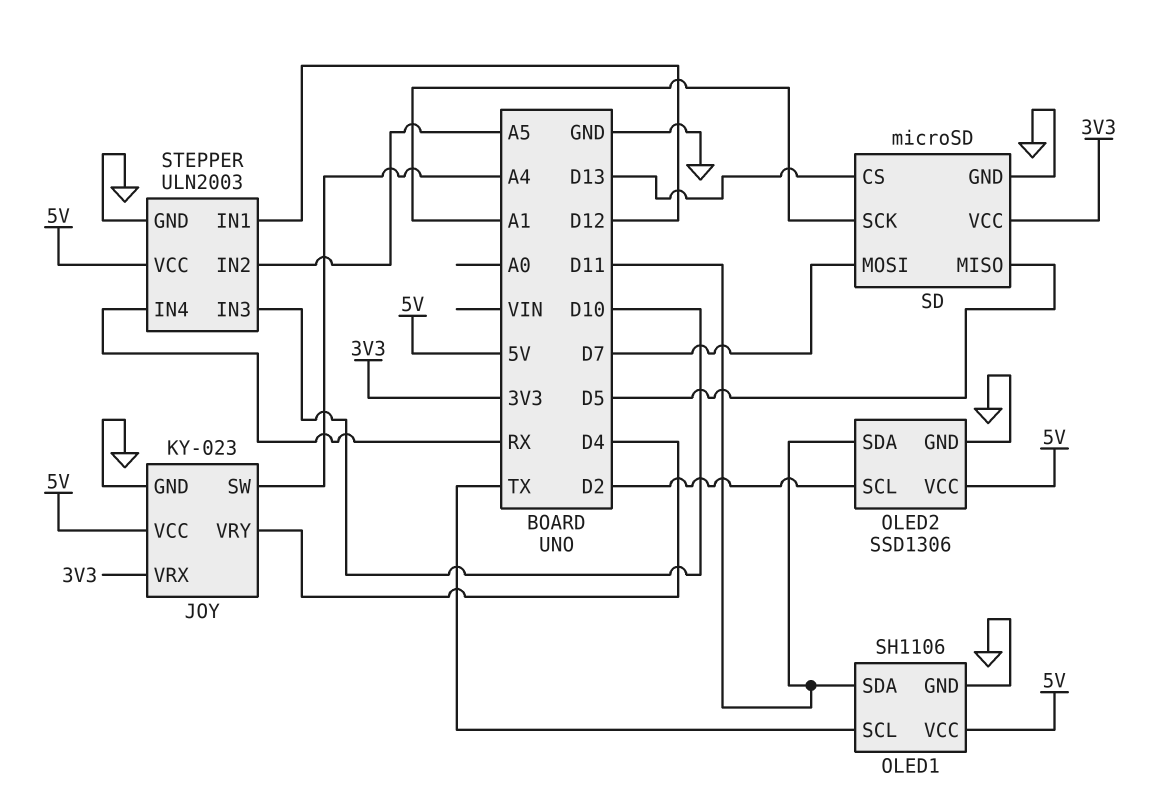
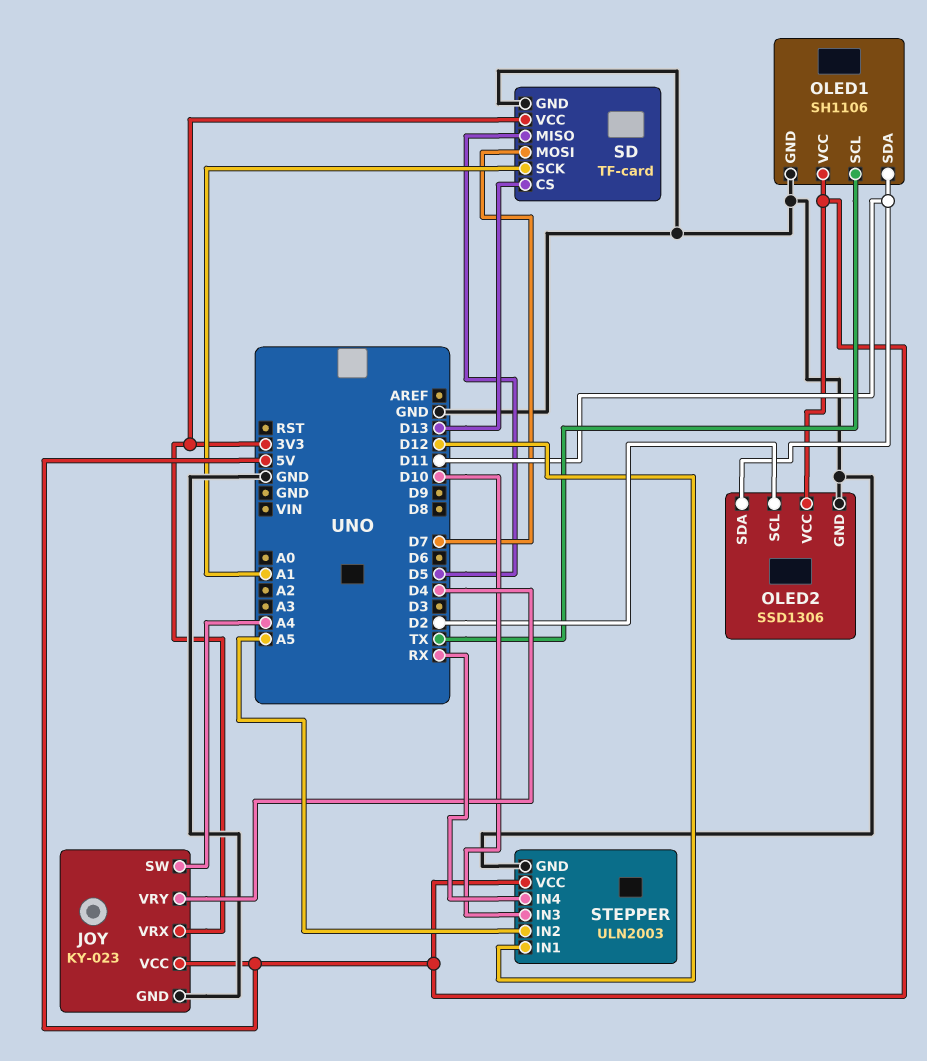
SD: microSD -> TF-card

